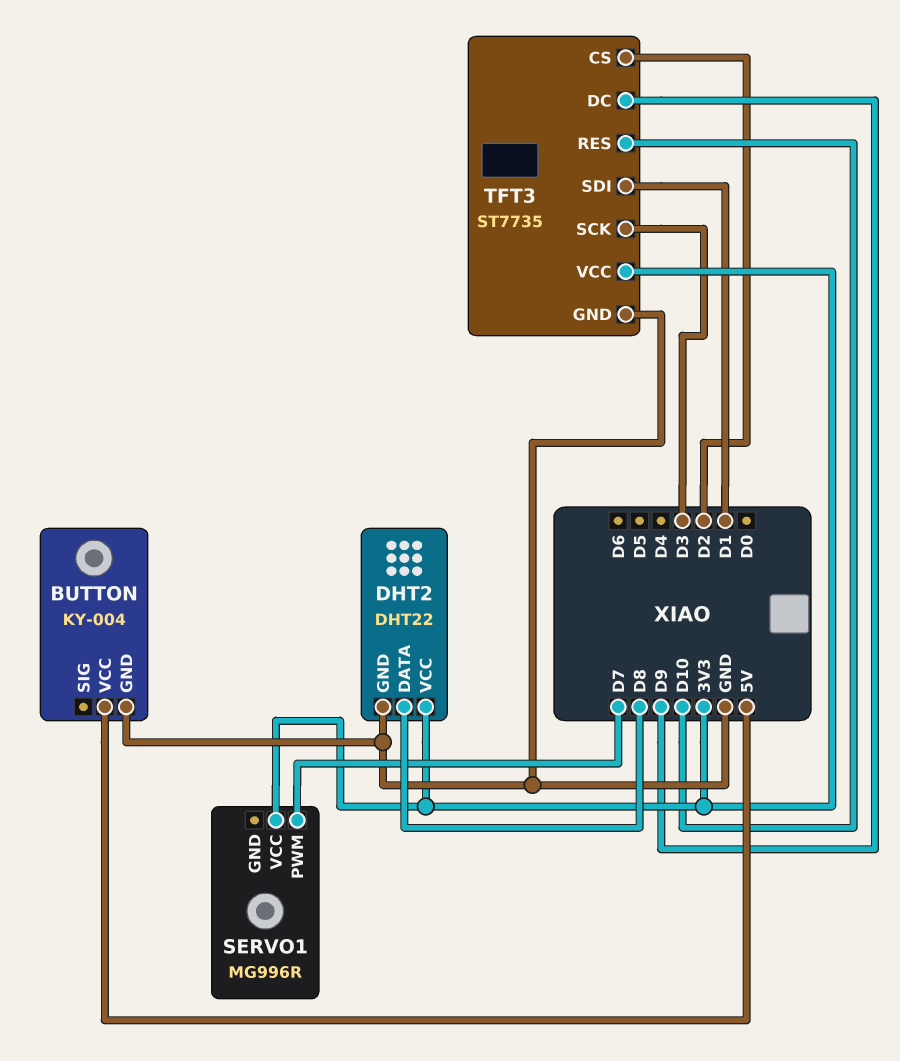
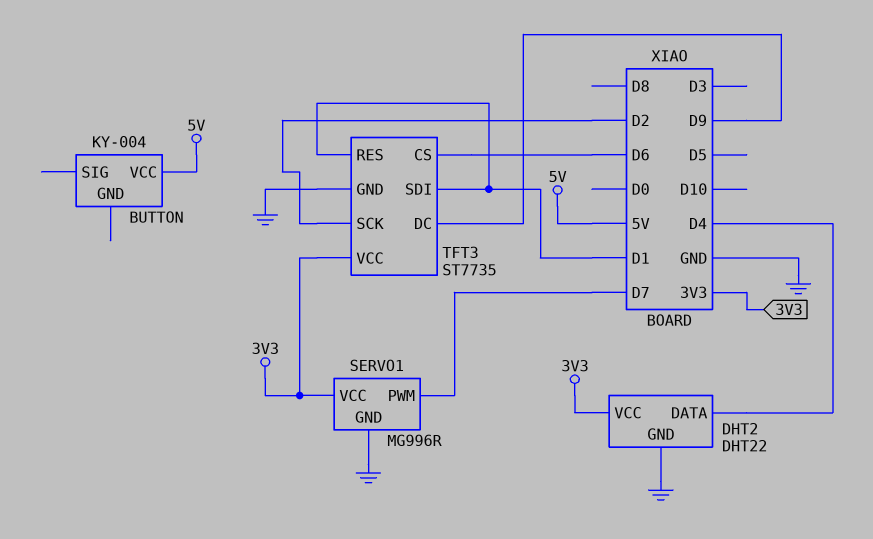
BUTTON pin GND: GND -> none
DHT2 pin DATA: D8 -> D4
SERVO1 pin GND: none -> GND
TFT3 pin CS: D2 -> D6
TFT3 pin RES: D10 -> D1
TFT3 pin SCK: D3 -> D2

